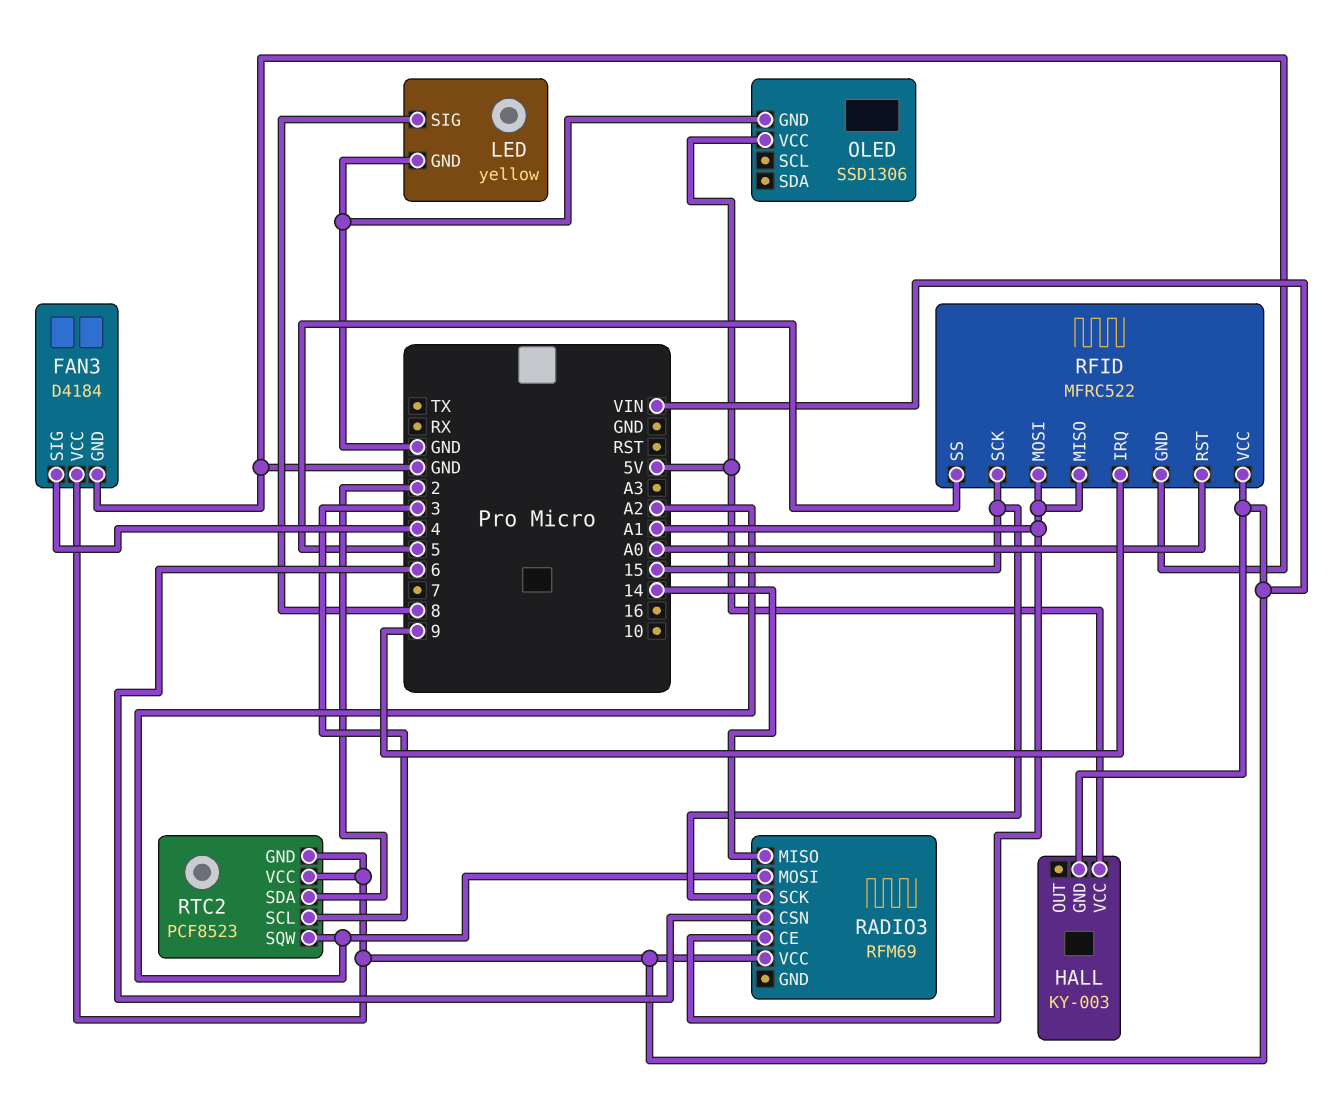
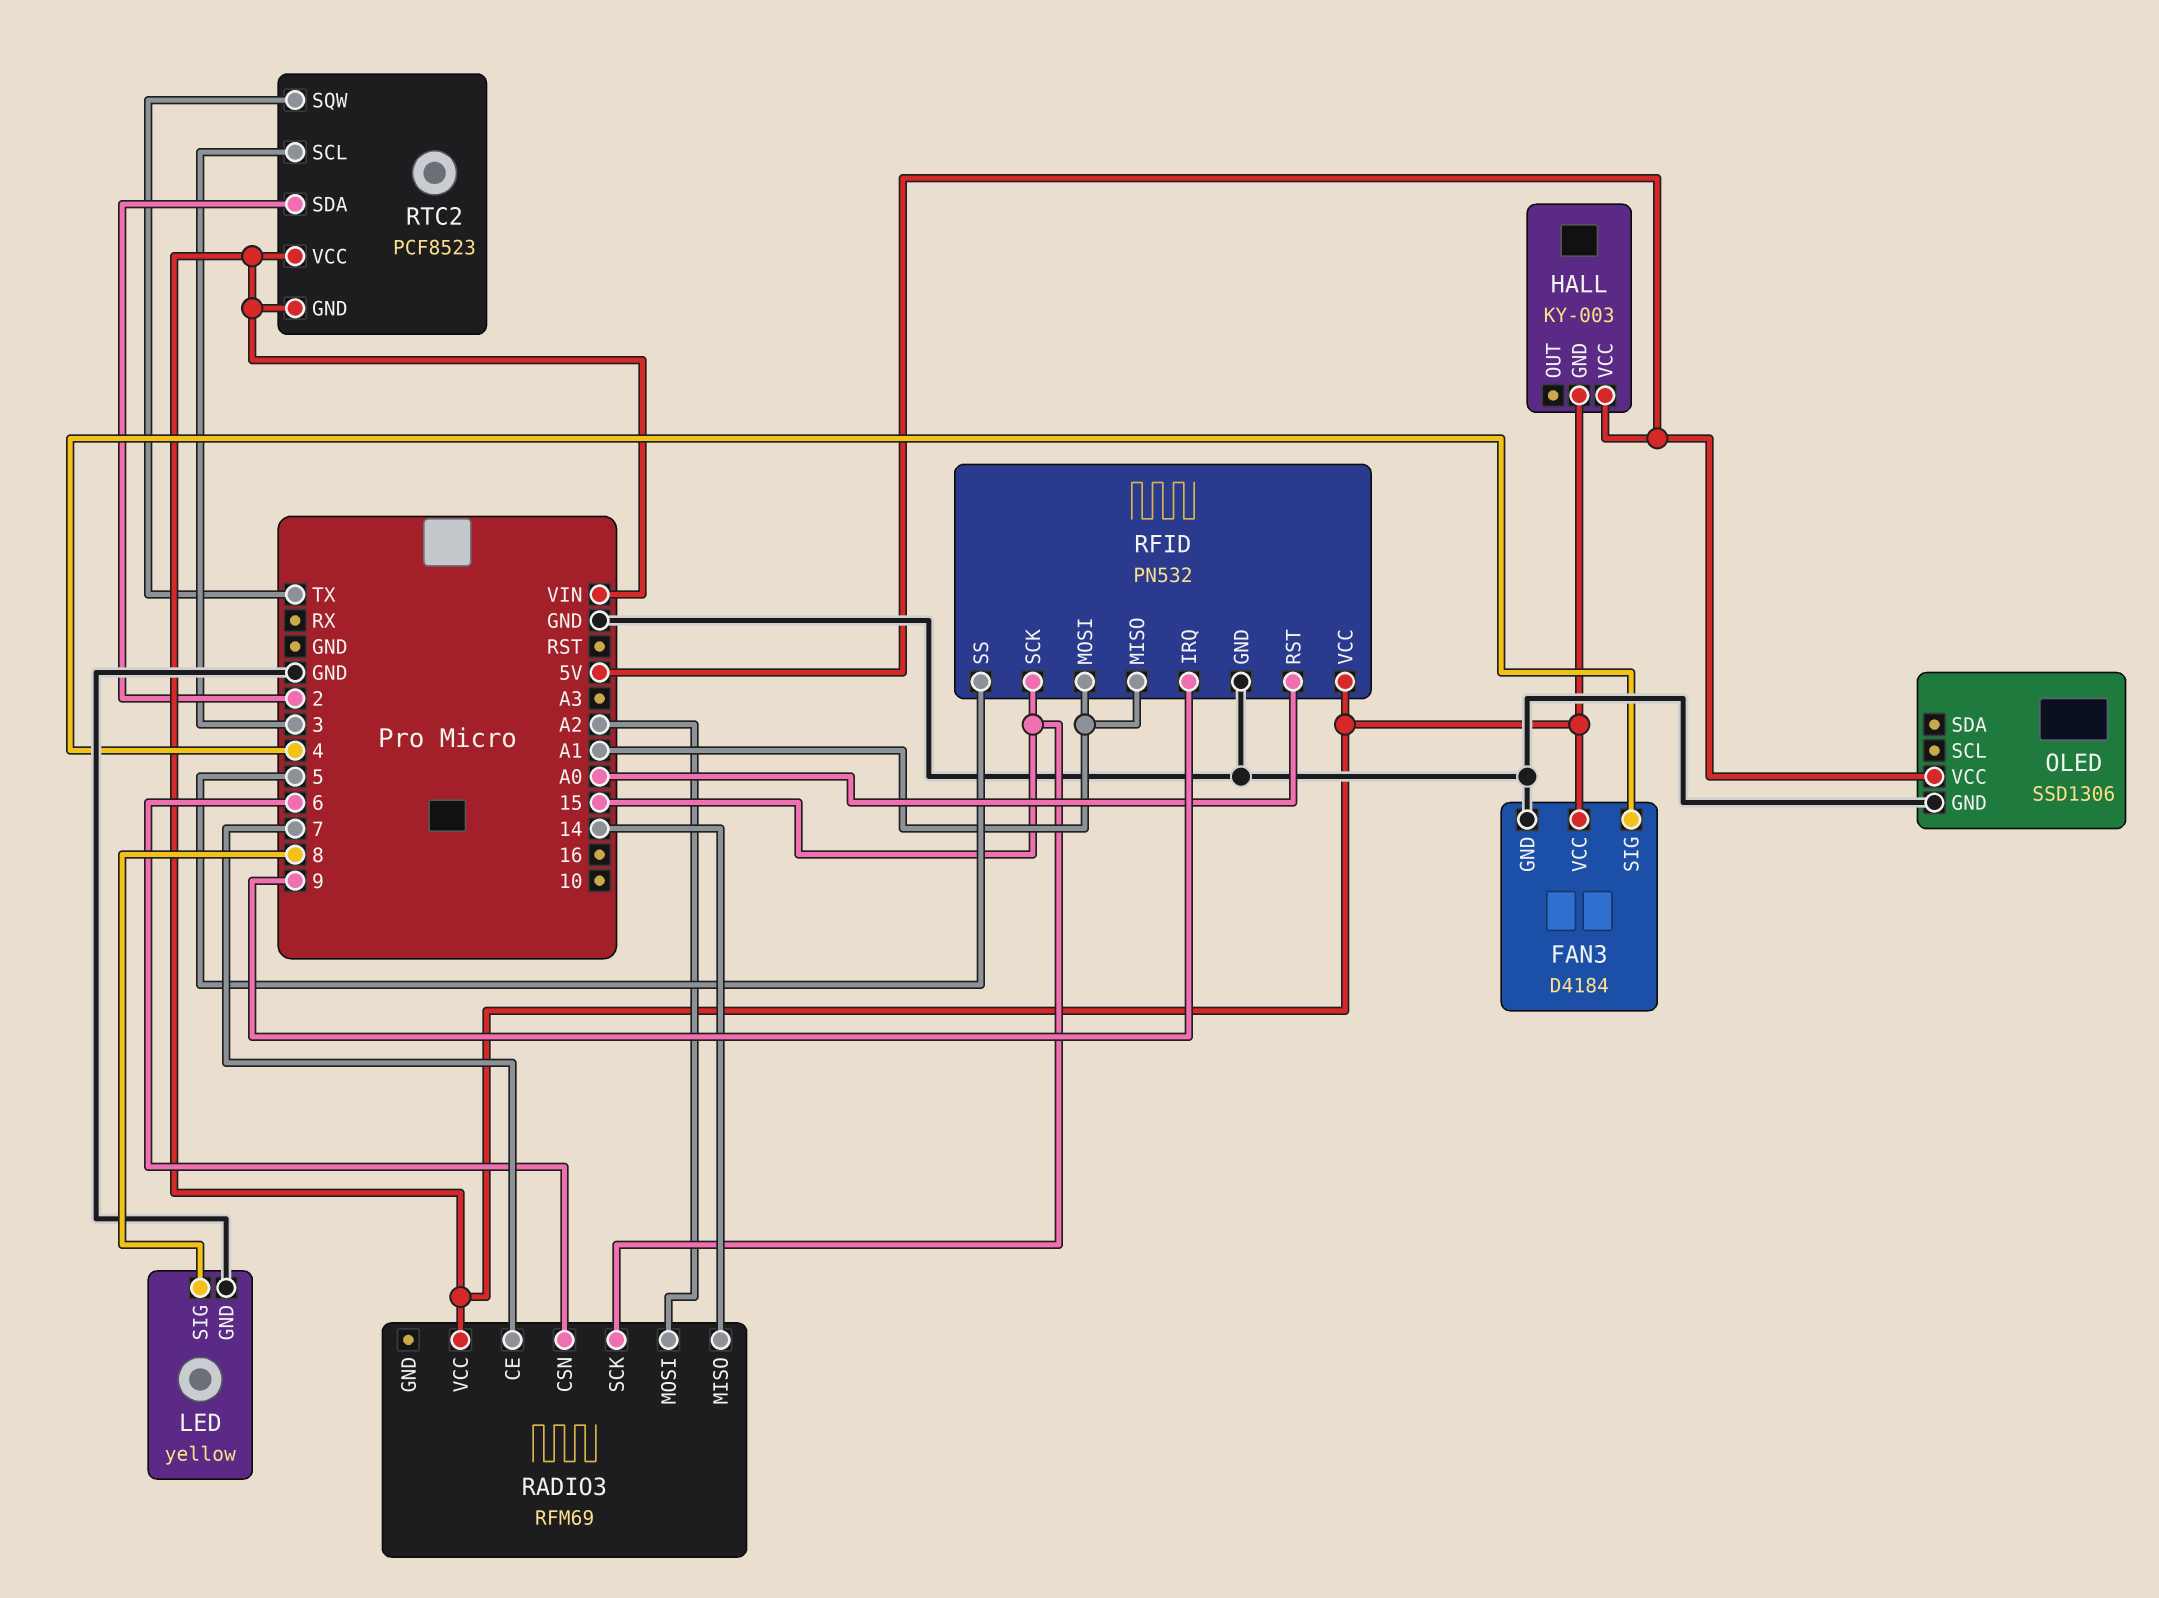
RADIO3 pin CE: A1 -> 7
RFID: MFRC522 -> PN532
RTC2 pin SQW: A2 -> TX

